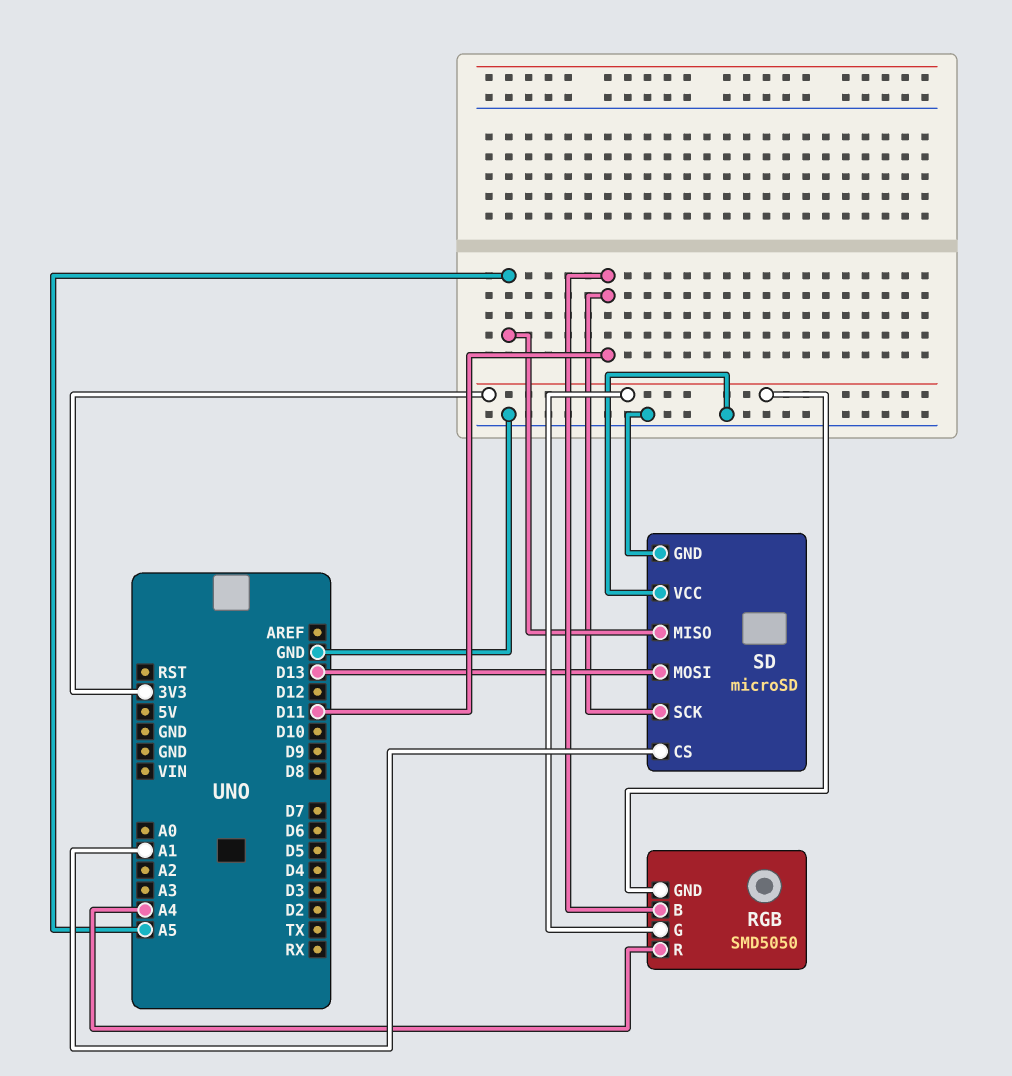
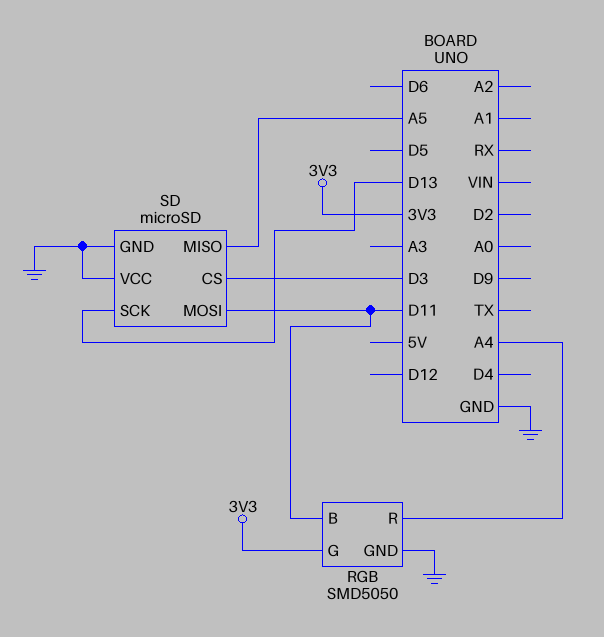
RGB pin GND: 3V3 -> GND
SD pin CS: A1 -> D3
SD pin MOSI: D13 -> D11
SD pin SCK: D11 -> D13

